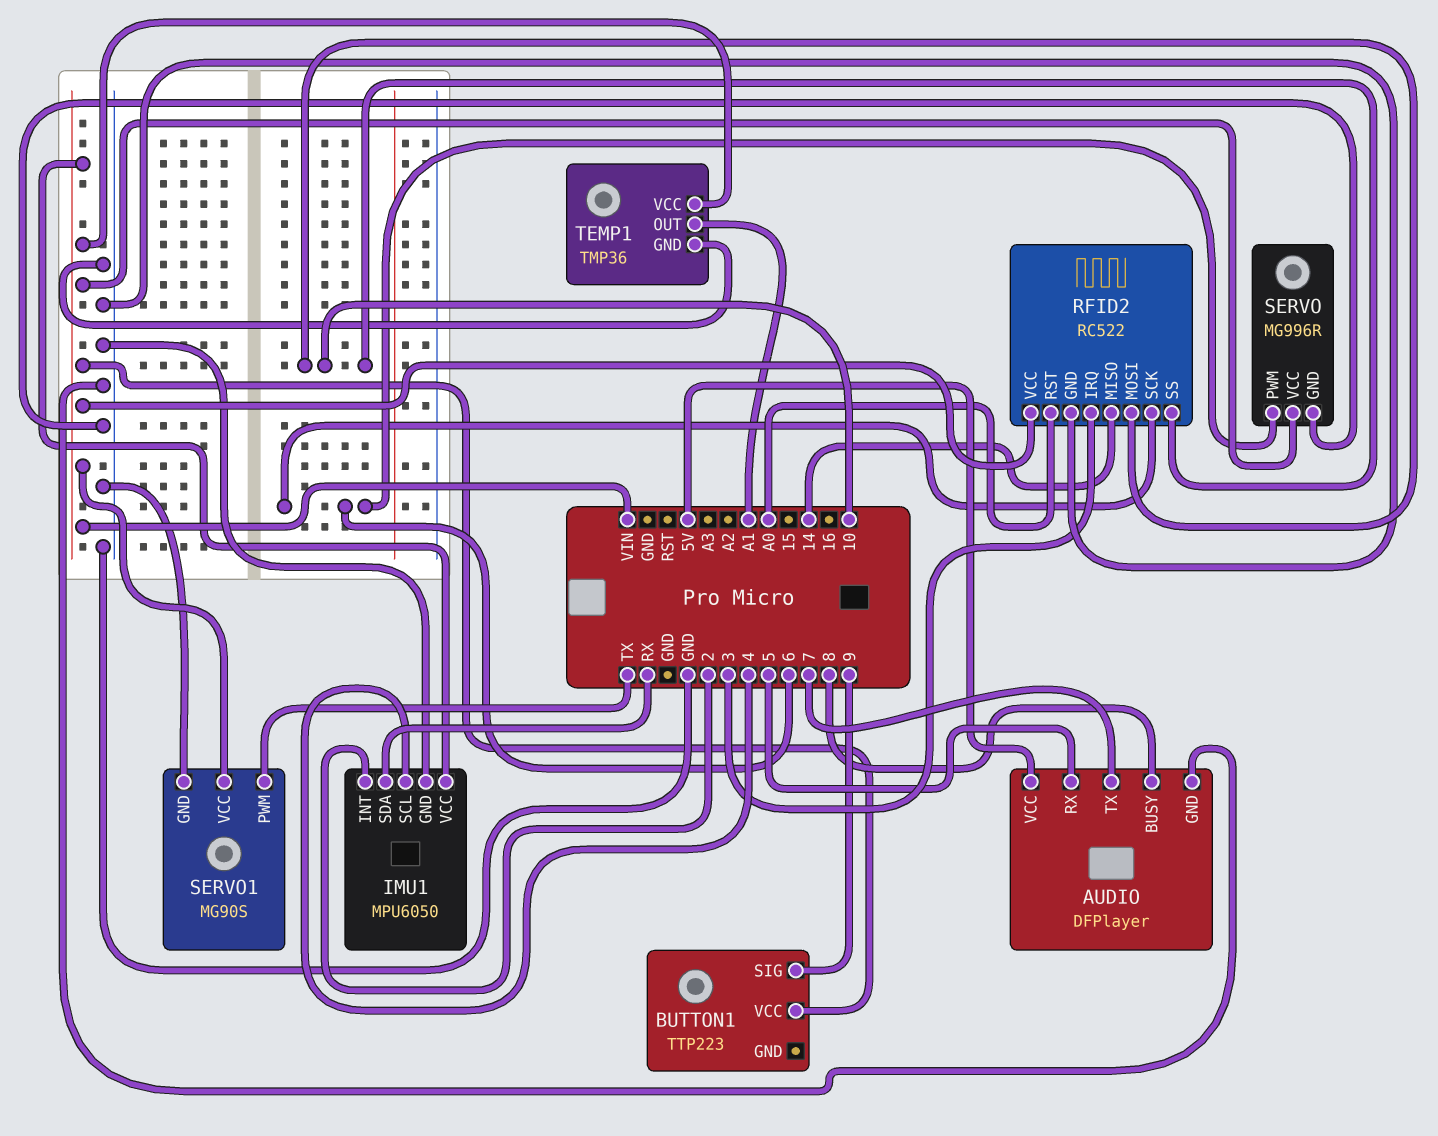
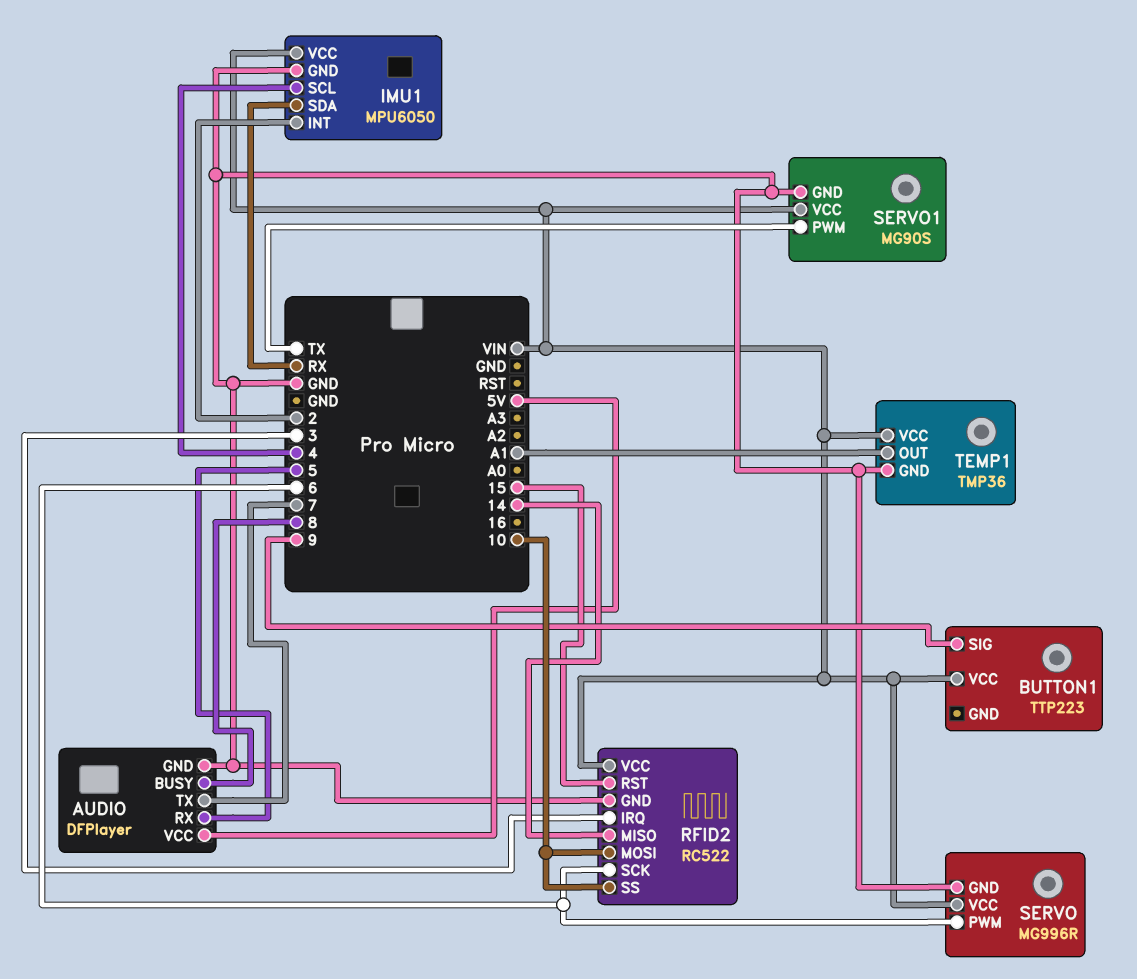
RFID2 pin RST: A0 -> 15

